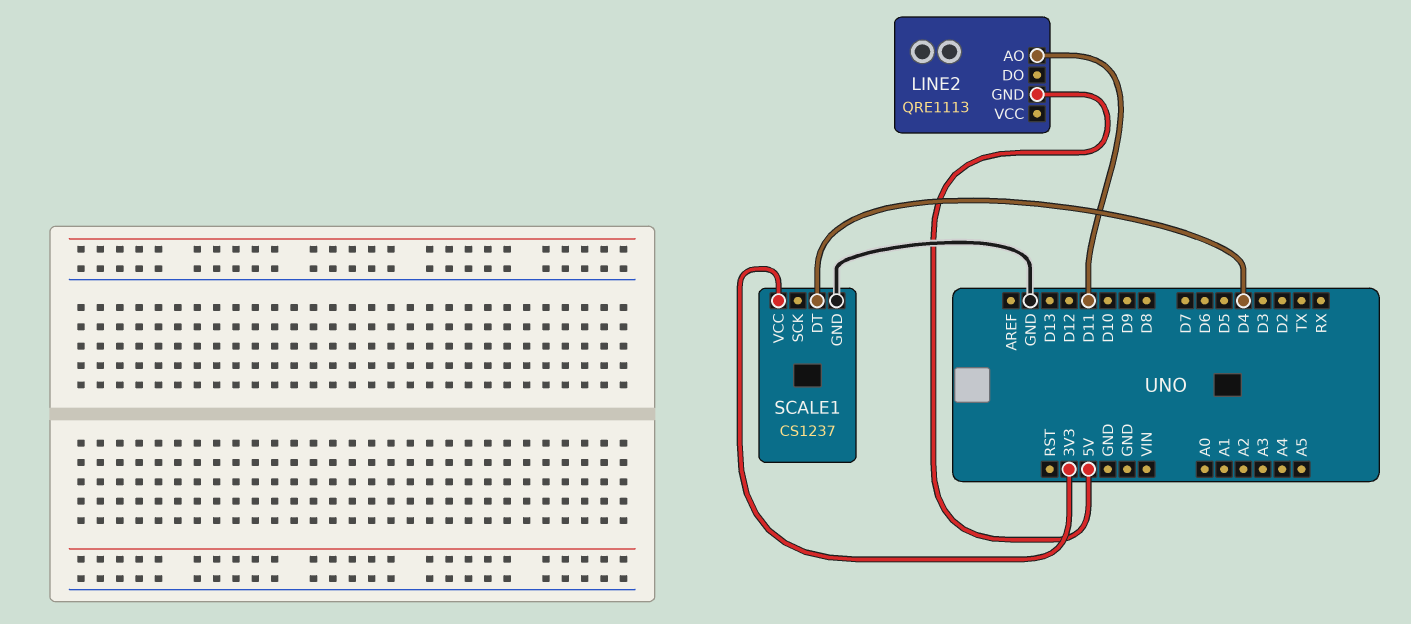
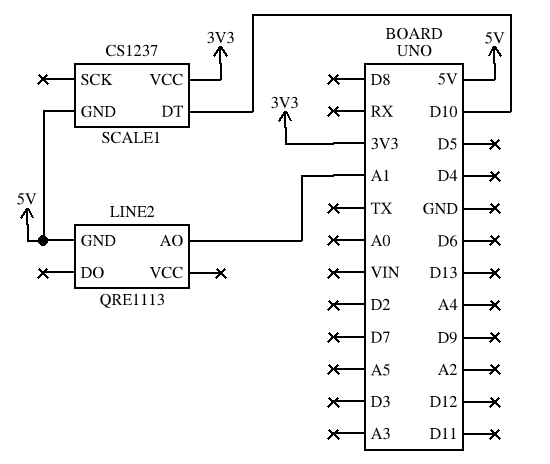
LINE2 pin AO: D11 -> A1
SCALE1 pin DT: D4 -> D10
SCALE1 pin GND: GND -> 5V

